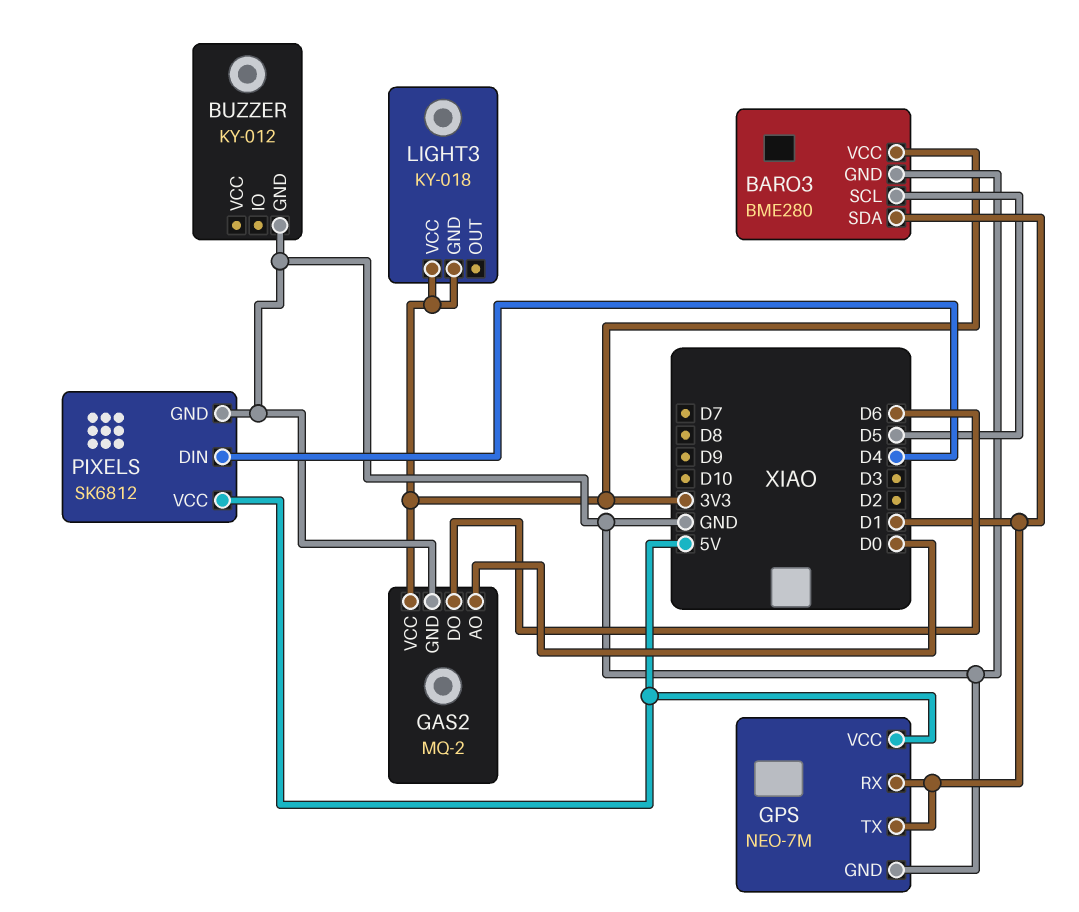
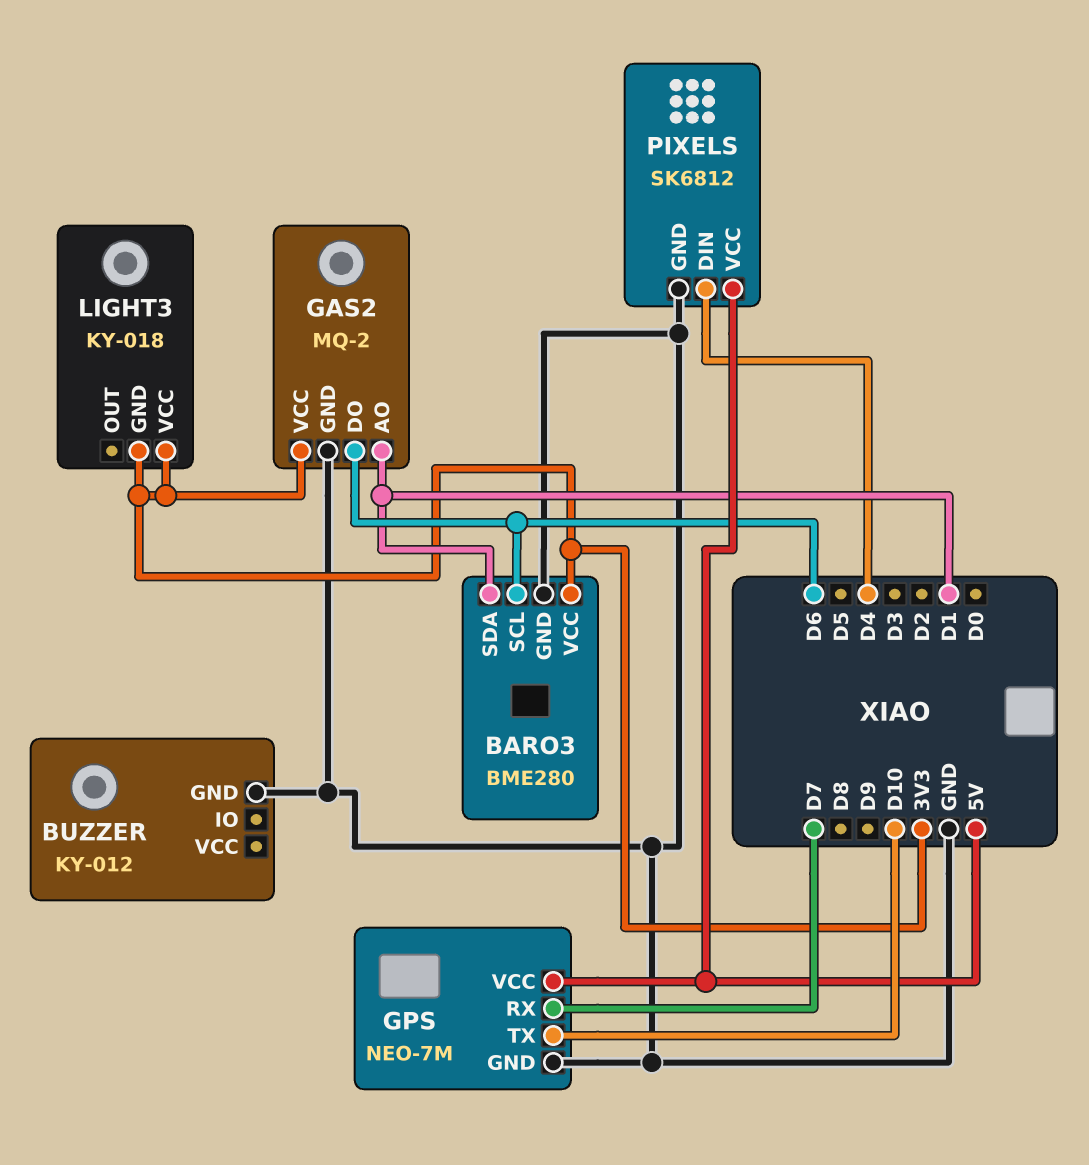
BARO3 pin SCL: D5 -> D6
GAS2 pin AO: D0 -> D1
GPS pin RX: D1 -> D7
GPS pin TX: D1 -> D10

